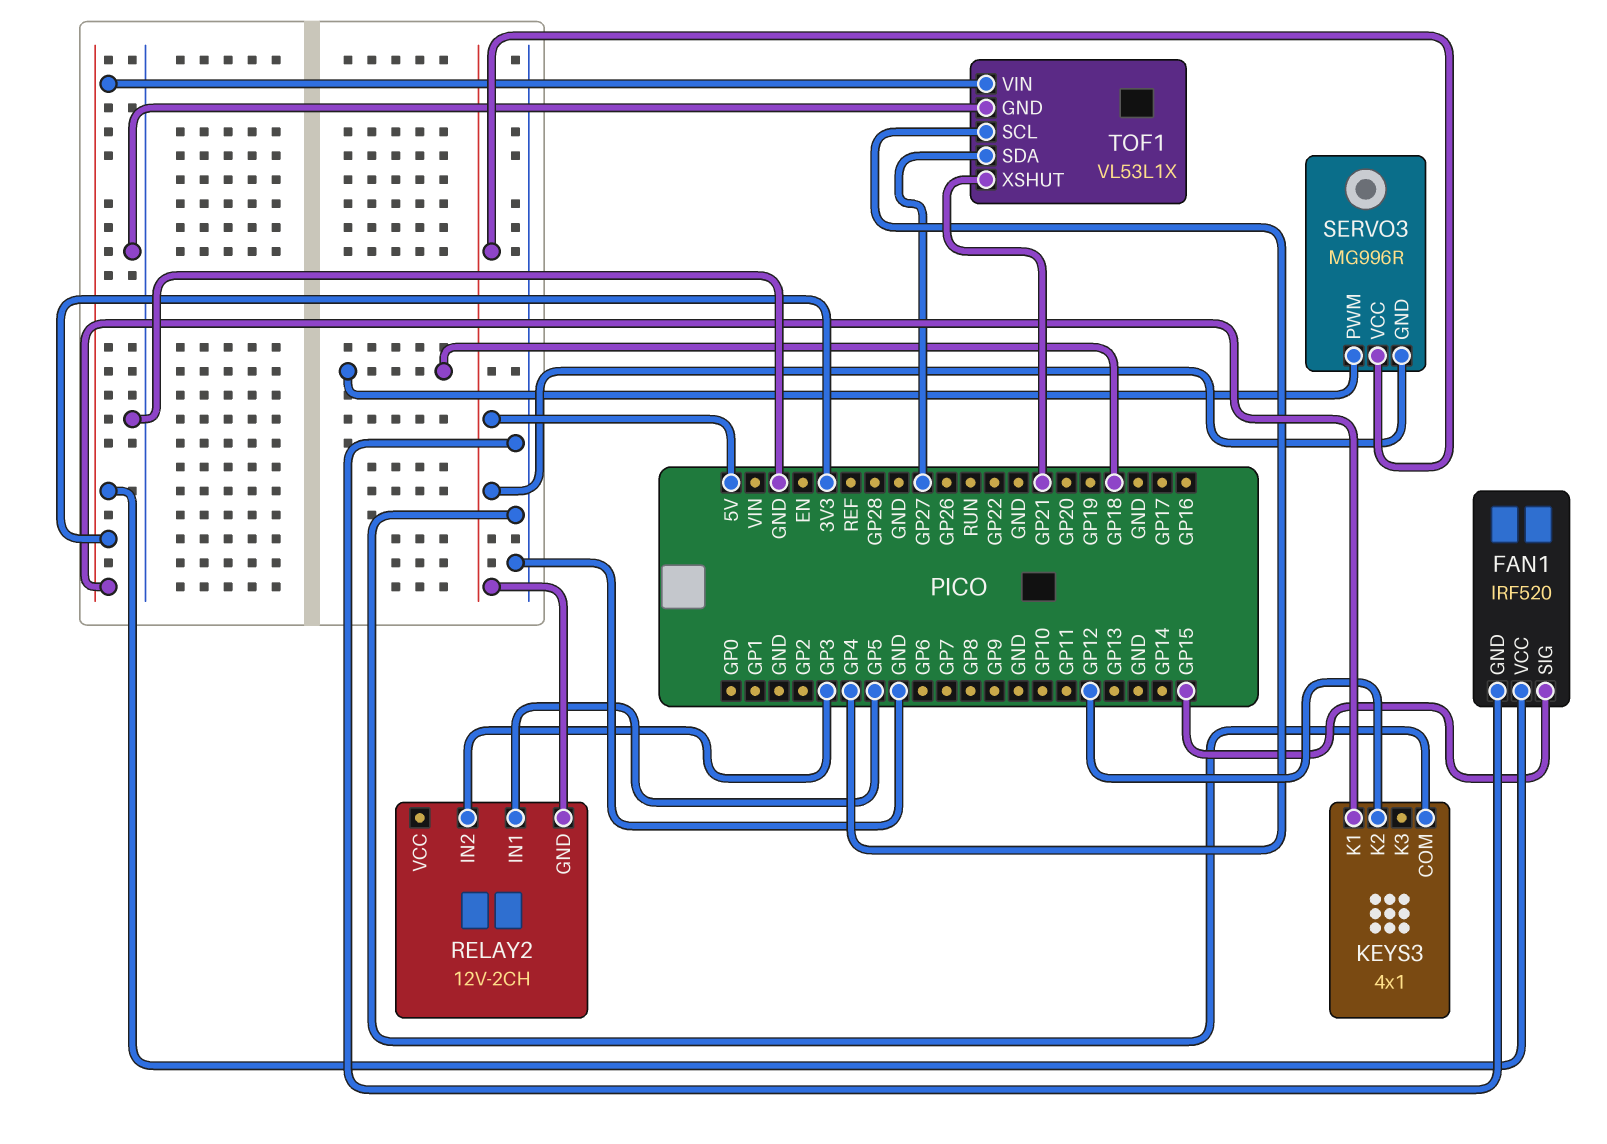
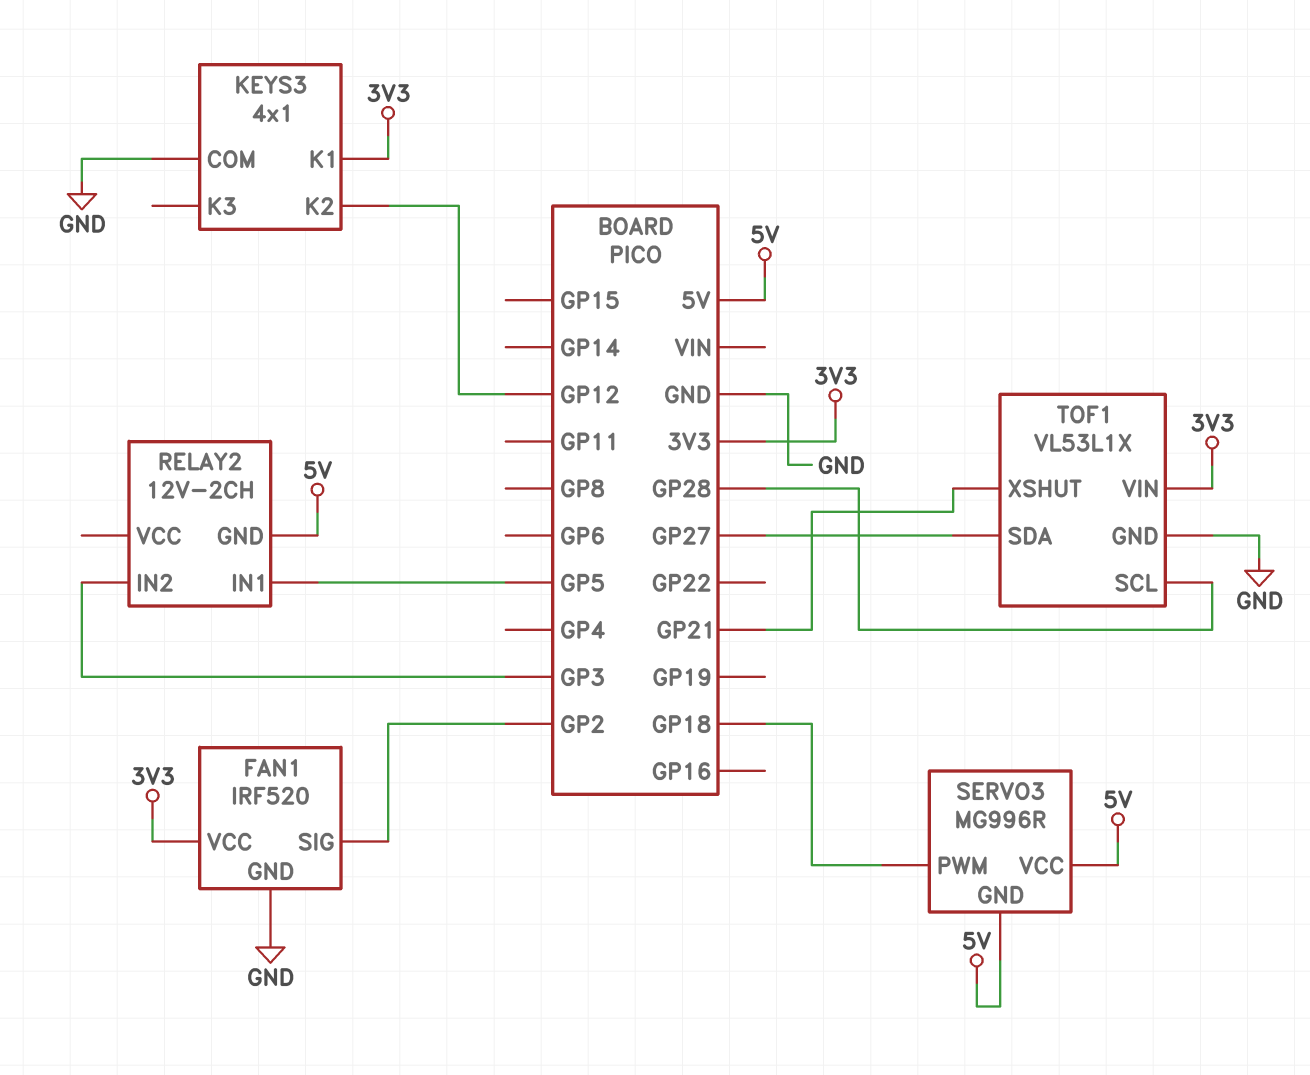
FAN1 pin SIG: GP15 -> GP2
TOF1 pin SCL: GP4 -> GP28

